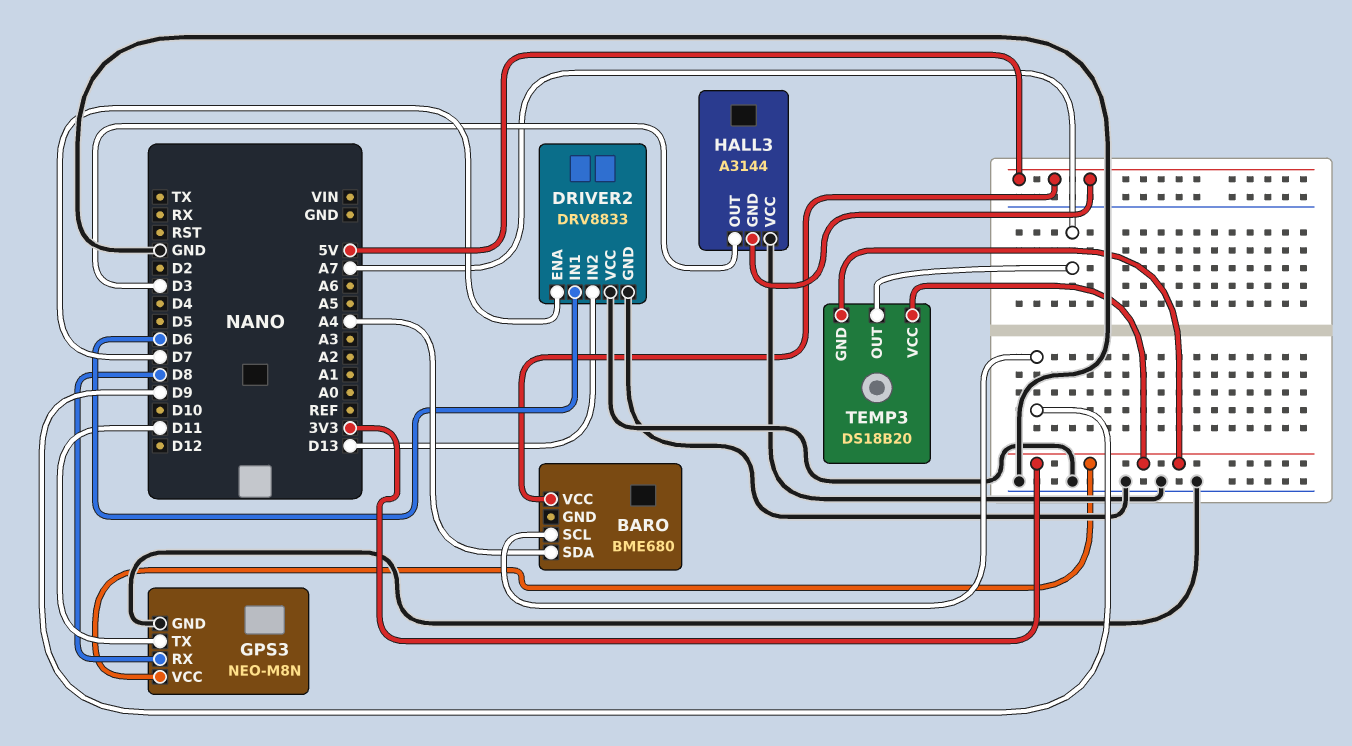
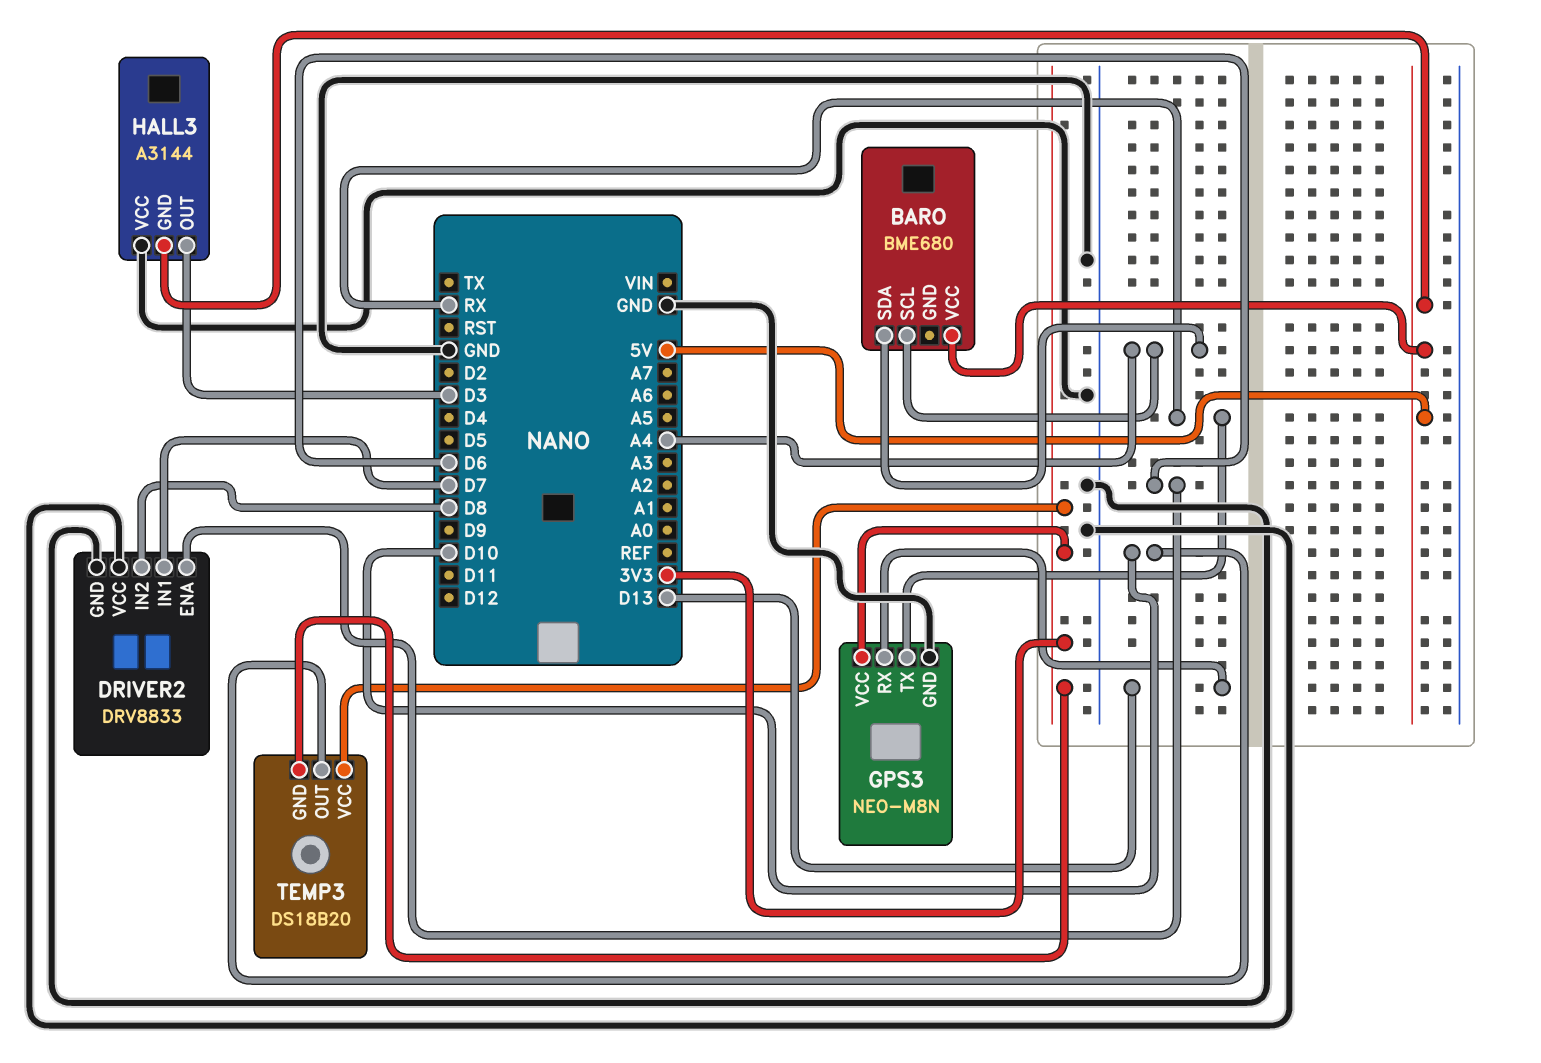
BARO pin SCL: D9 -> A4
DRIVER2 pin ENA: D7 -> D6
DRIVER2 pin IN1: D6 -> D7
DRIVER2 pin IN2: D13 -> D8
GPS3 pin RX: D8 -> D13
GPS3 pin TX: D11 -> RX
TEMP3 pin OUT: A7 -> D10

